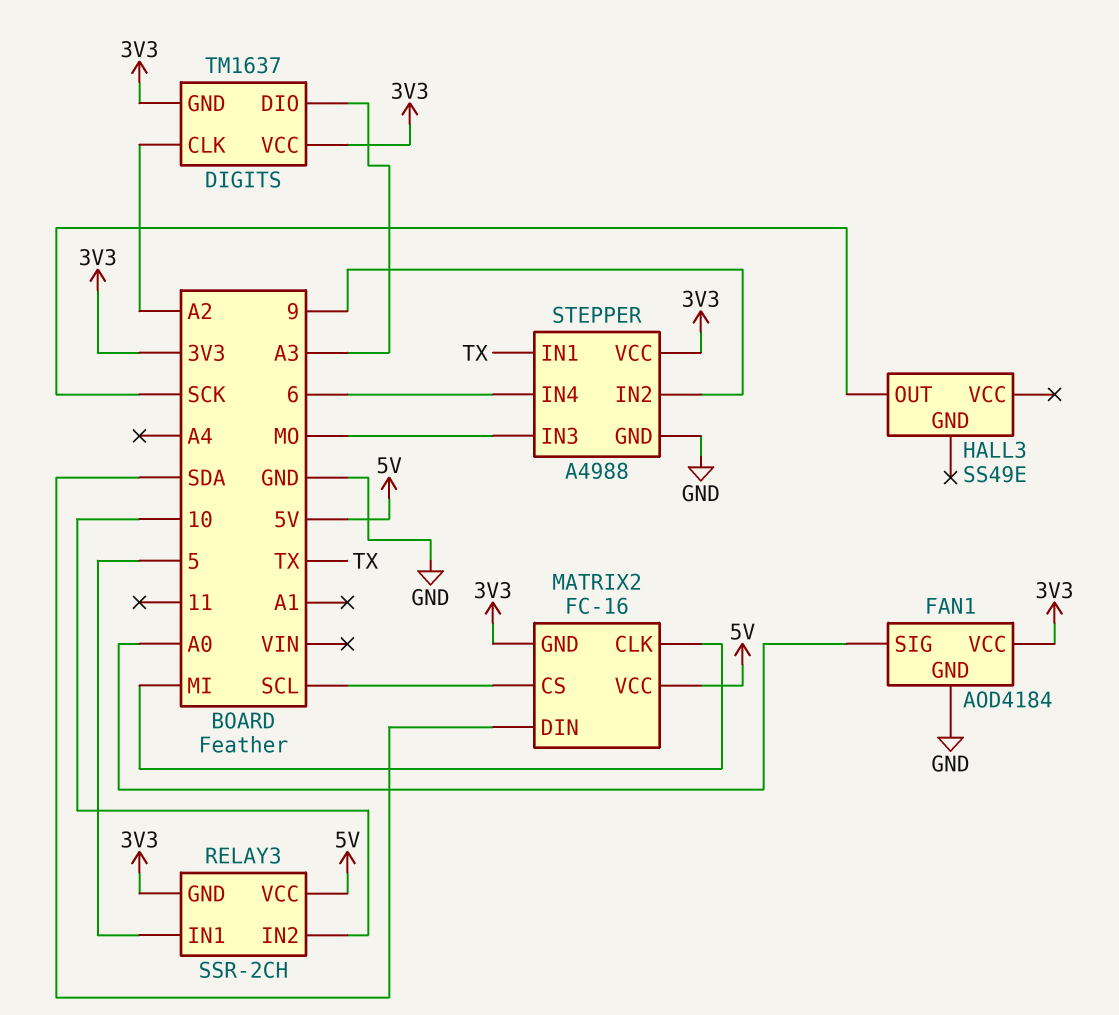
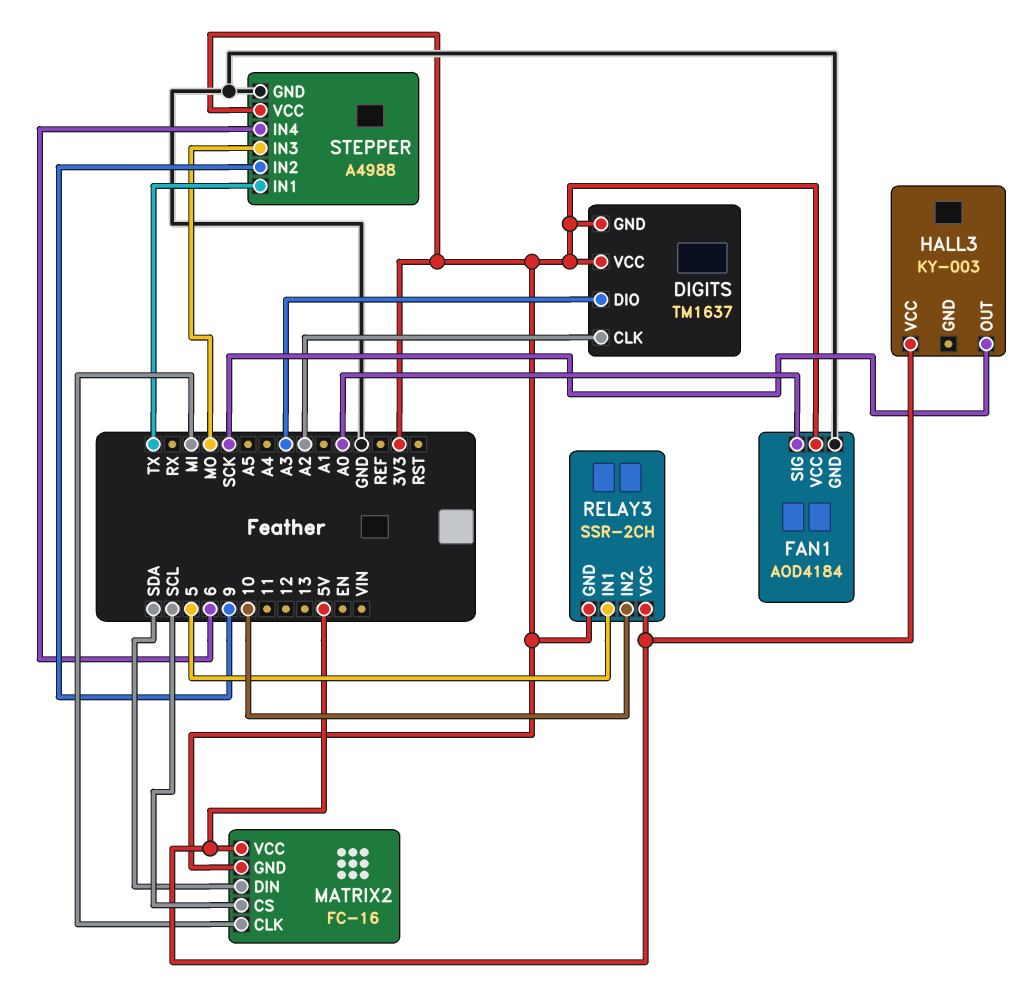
HALL3: SS49E -> KY-003
HALL3 pin VCC: none -> 5V

